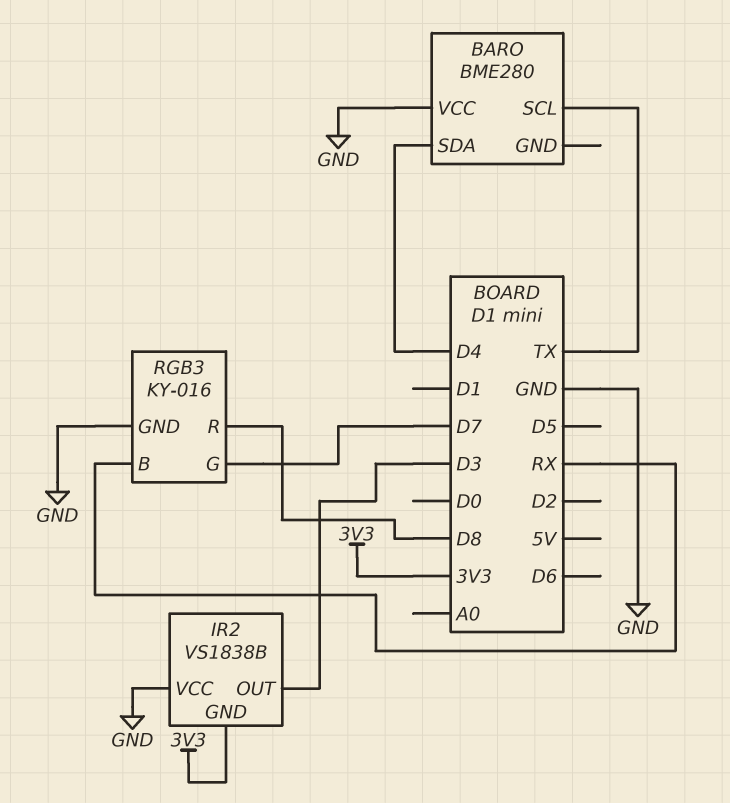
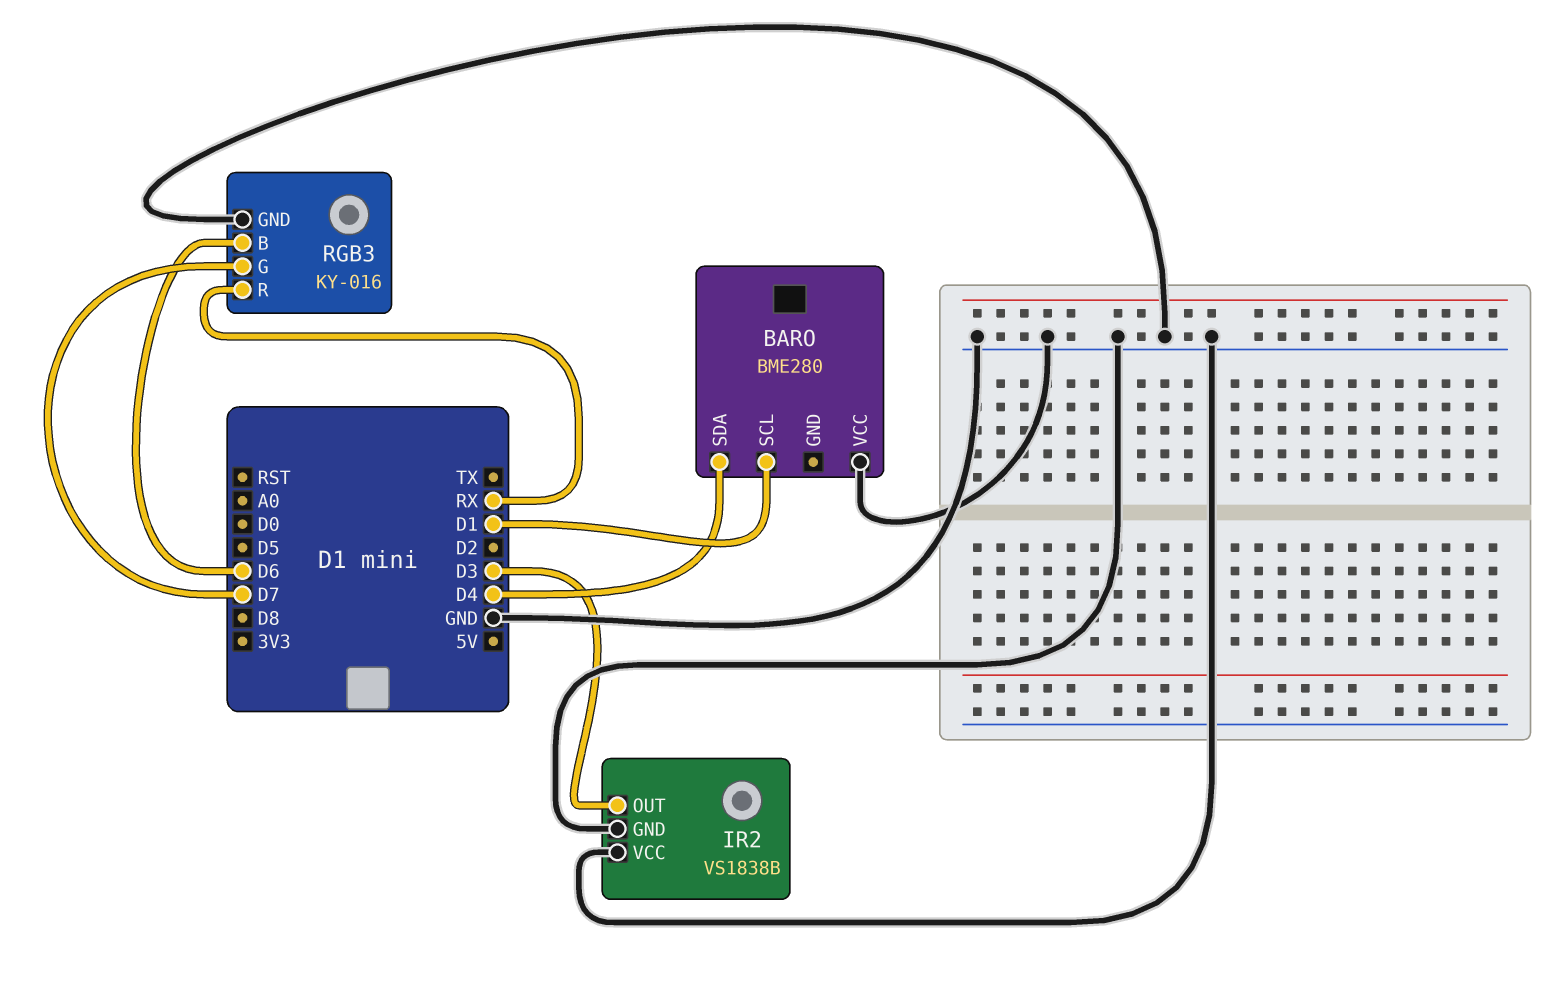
BARO pin SCL: TX -> D1
IR2 pin GND: 3V3 -> GND
RGB3 pin B: RX -> D6
RGB3 pin R: D8 -> RX

